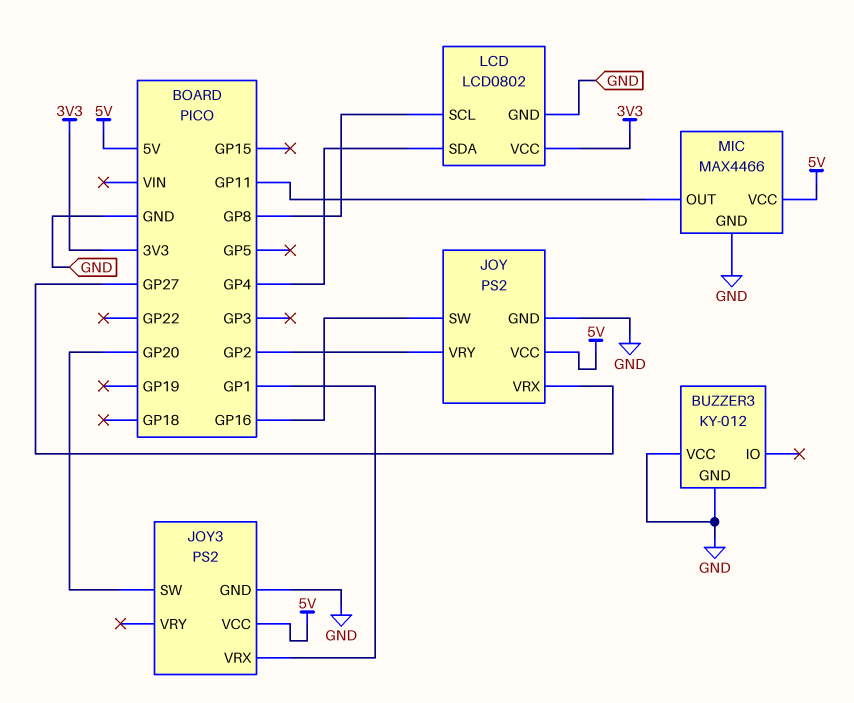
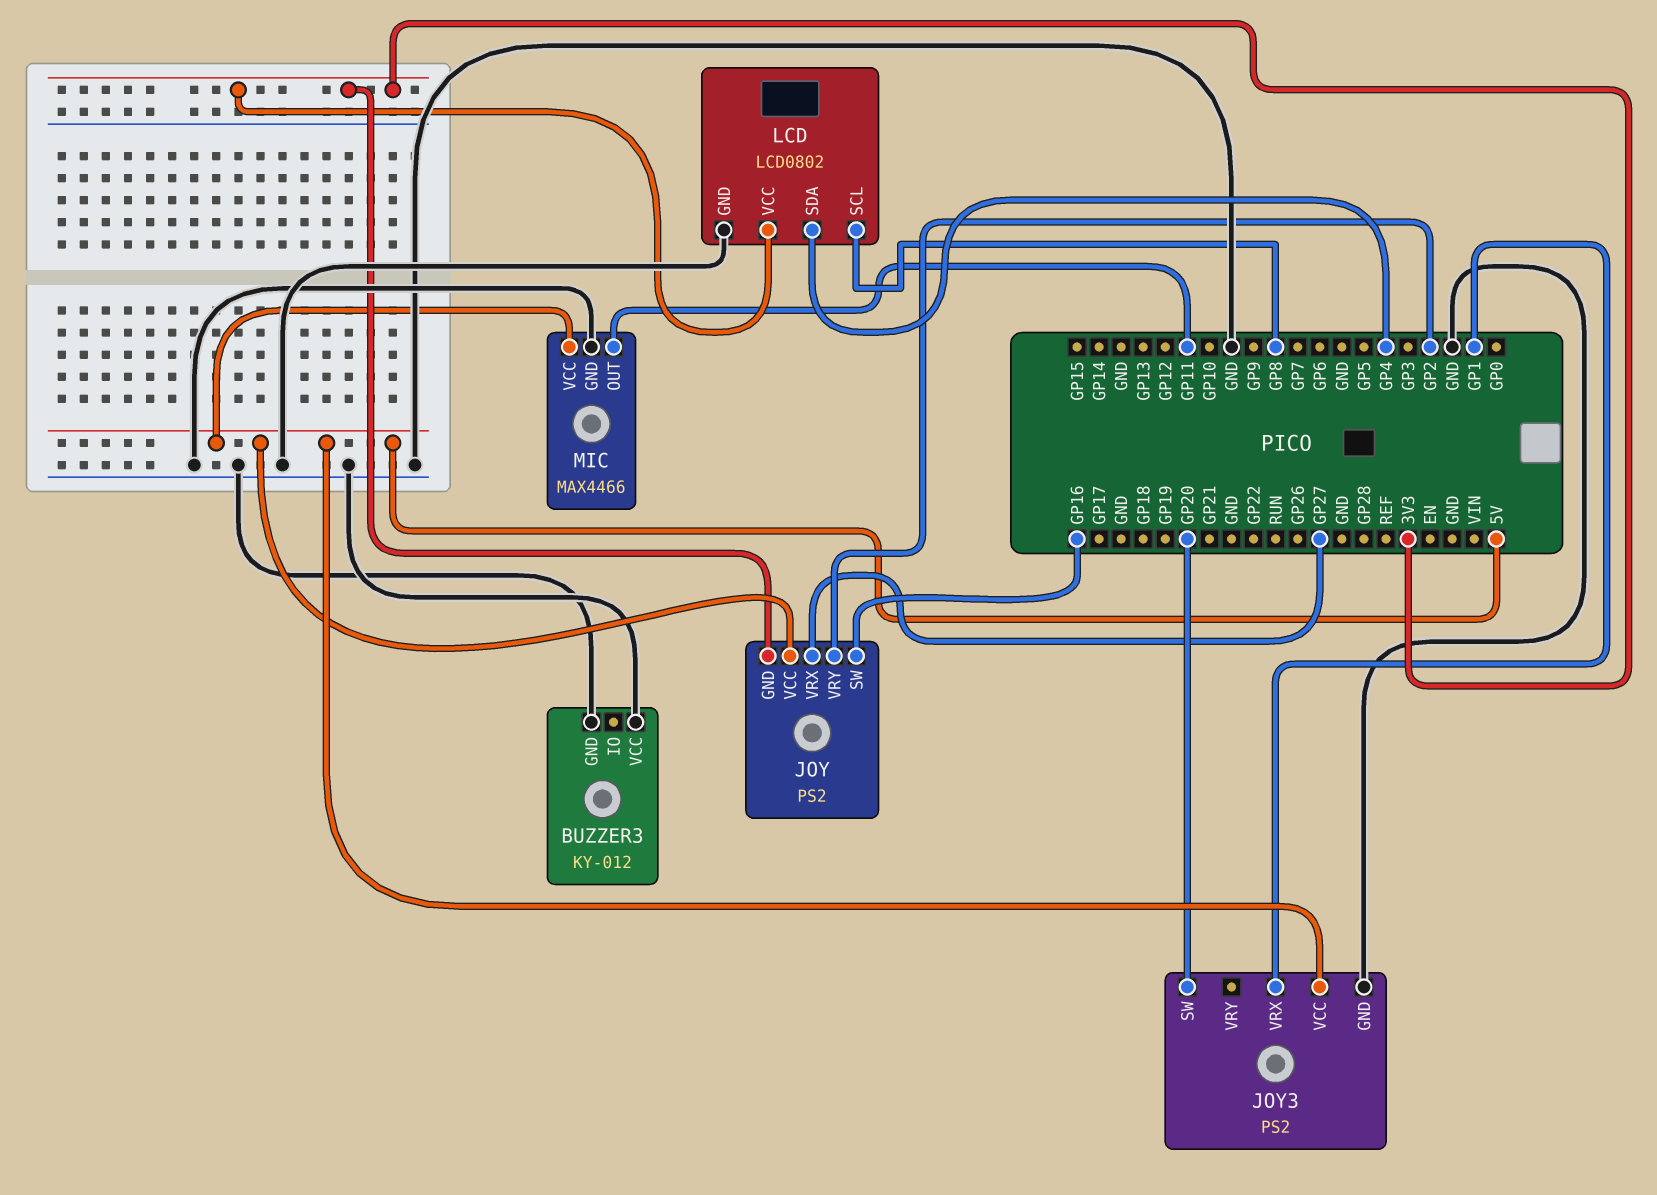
JOY pin GND: GND -> 3V3

